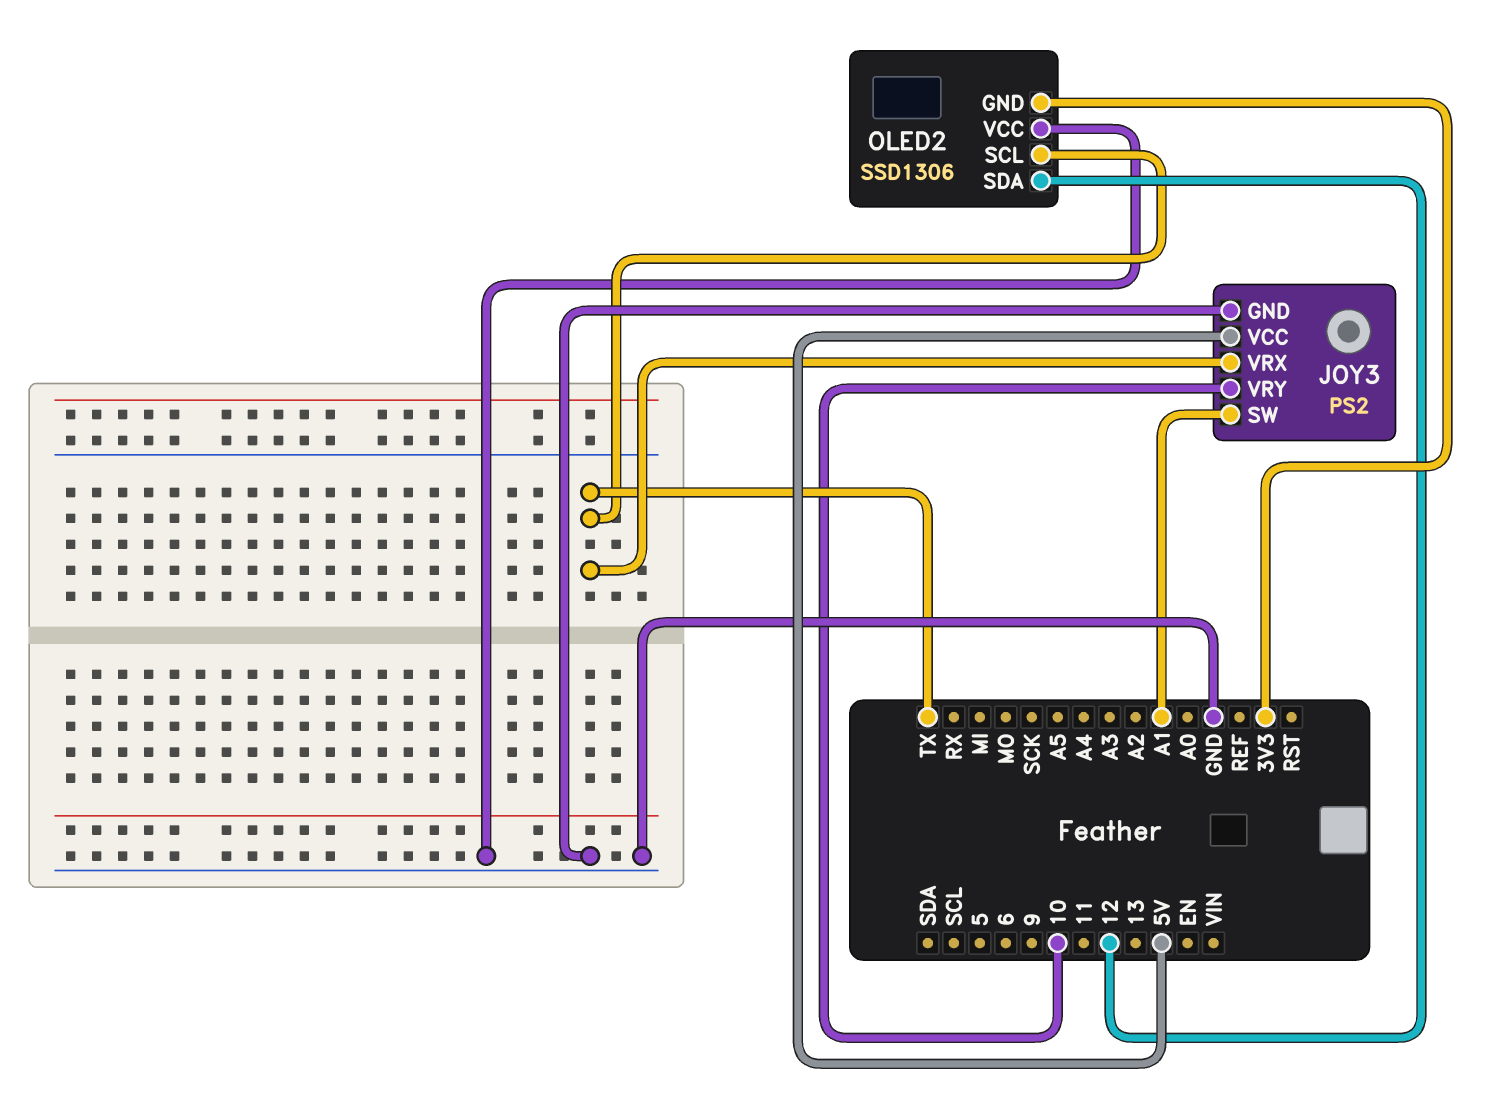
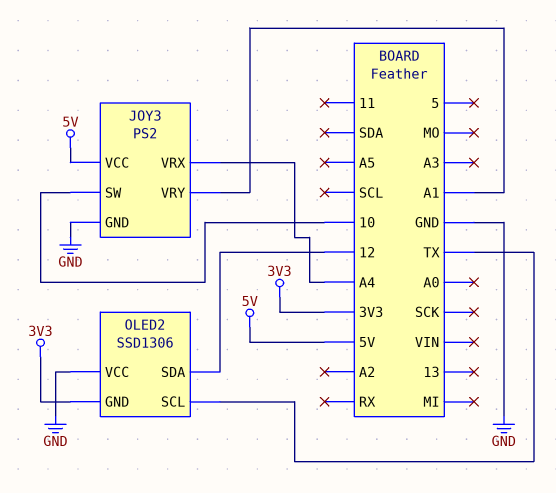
JOY3 pin SW: A1 -> 10
JOY3 pin VRX: TX -> A4
JOY3 pin VRY: 10 -> A1

